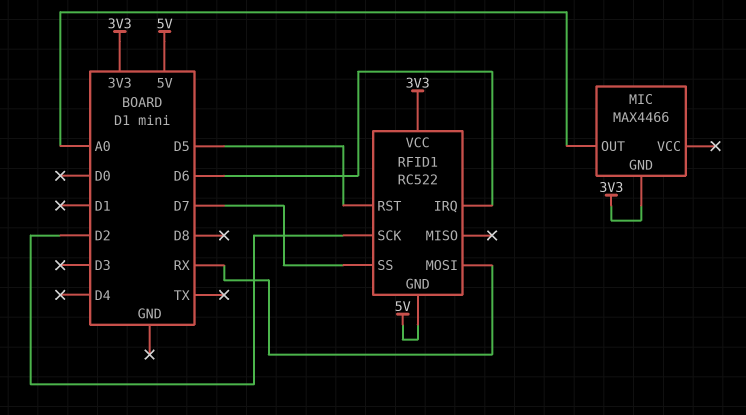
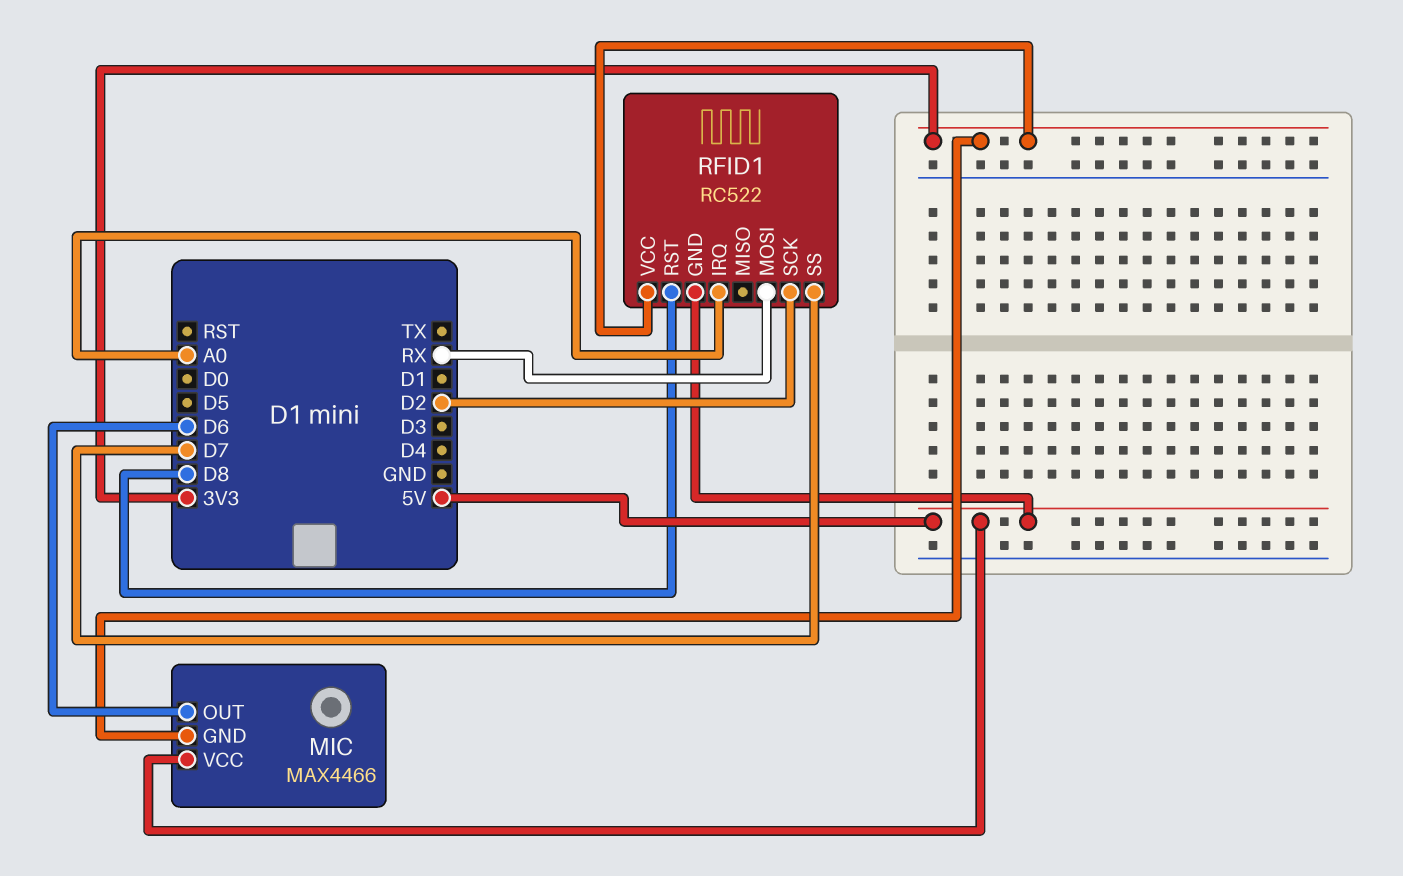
MIC pin OUT: A0 -> D6
MIC pin VCC: none -> 5V
RFID1 pin IRQ: D6 -> A0
RFID1 pin RST: D5 -> D8

